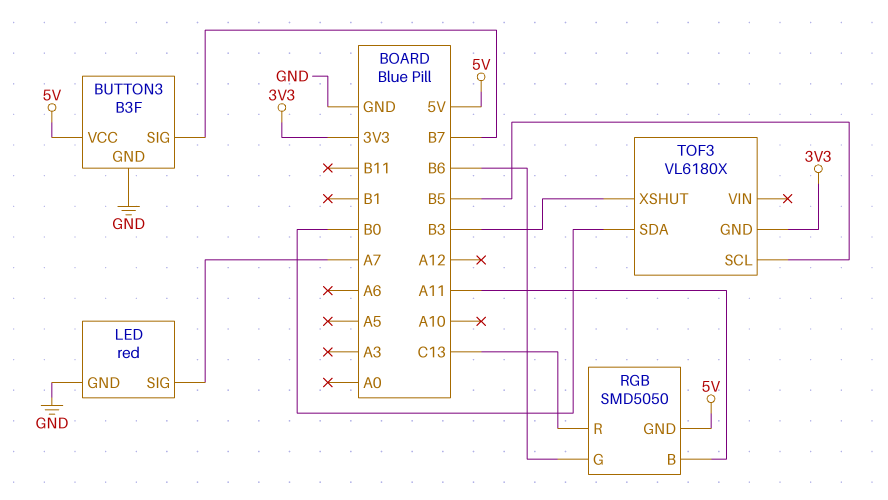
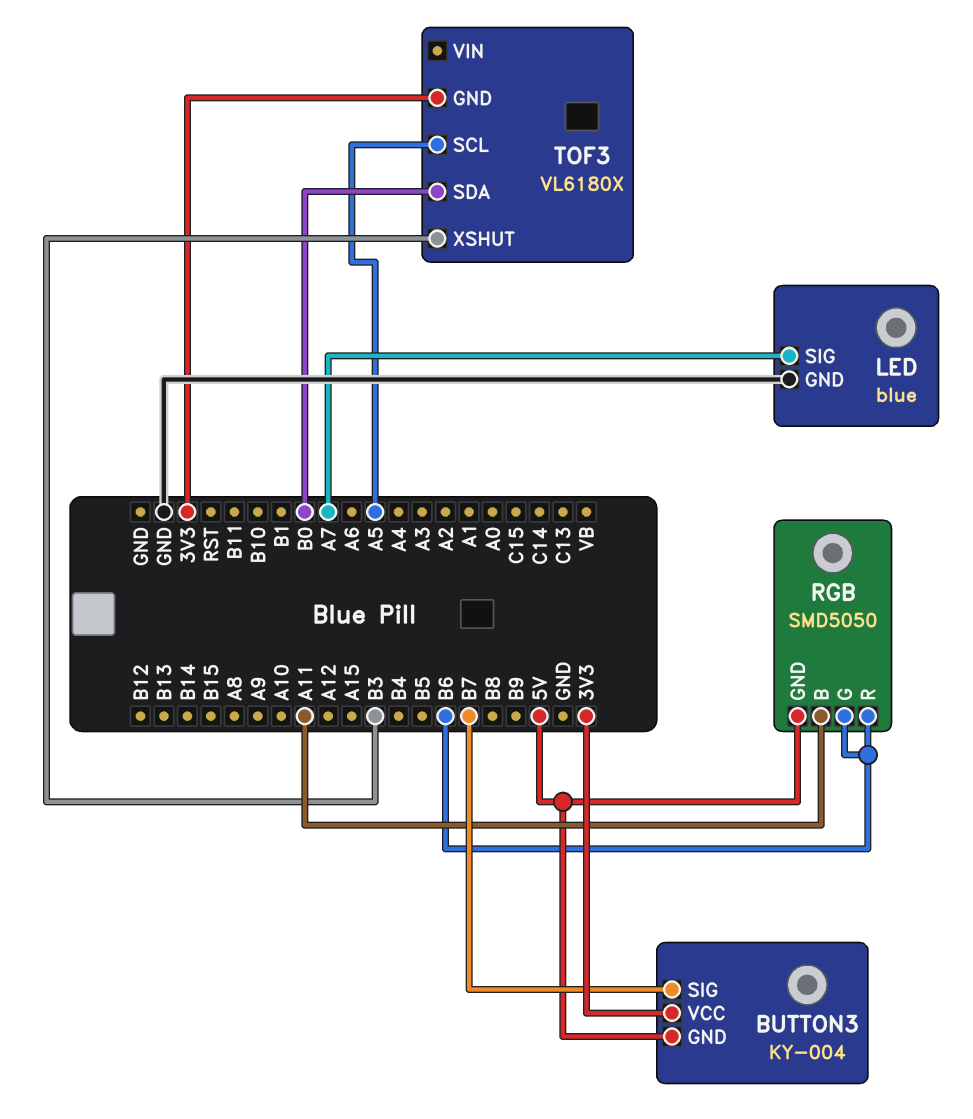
BUTTON3: B3F -> KY-004
BUTTON3 pin GND: GND -> 5V
BUTTON3 pin VCC: 5V -> 3V3
LED: red -> blue
RGB pin R: C13 -> B6
TOF3 pin SCL: B5 -> A5

